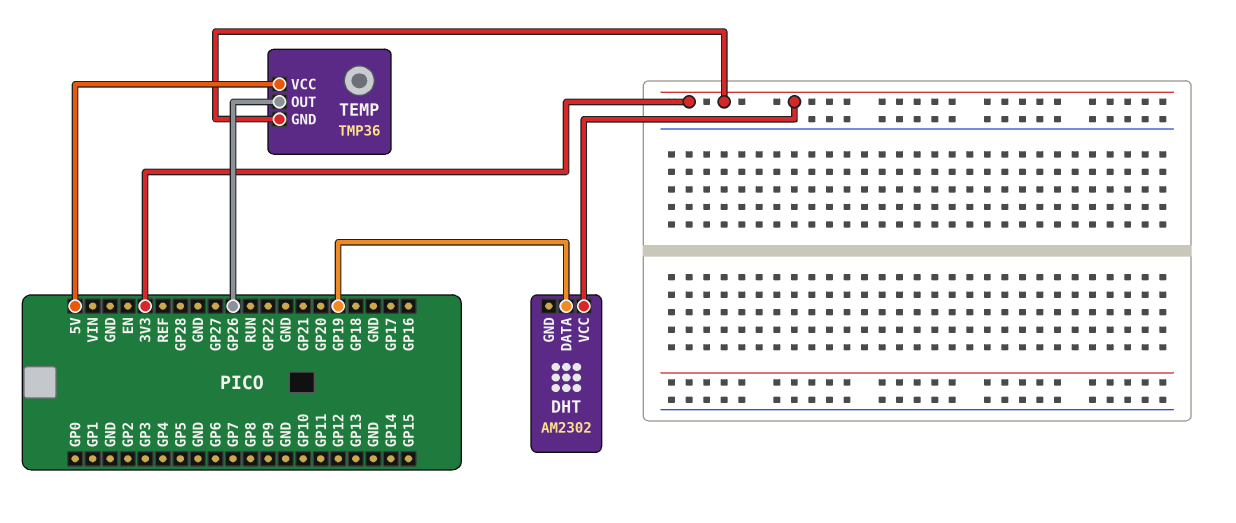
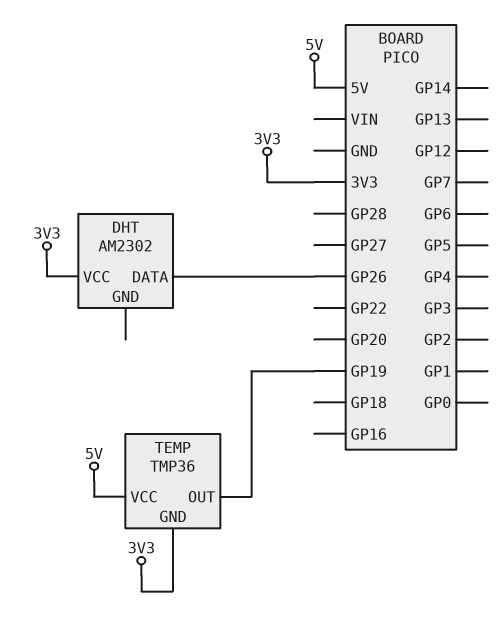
DHT pin DATA: GP19 -> GP26
TEMP pin OUT: GP26 -> GP19

